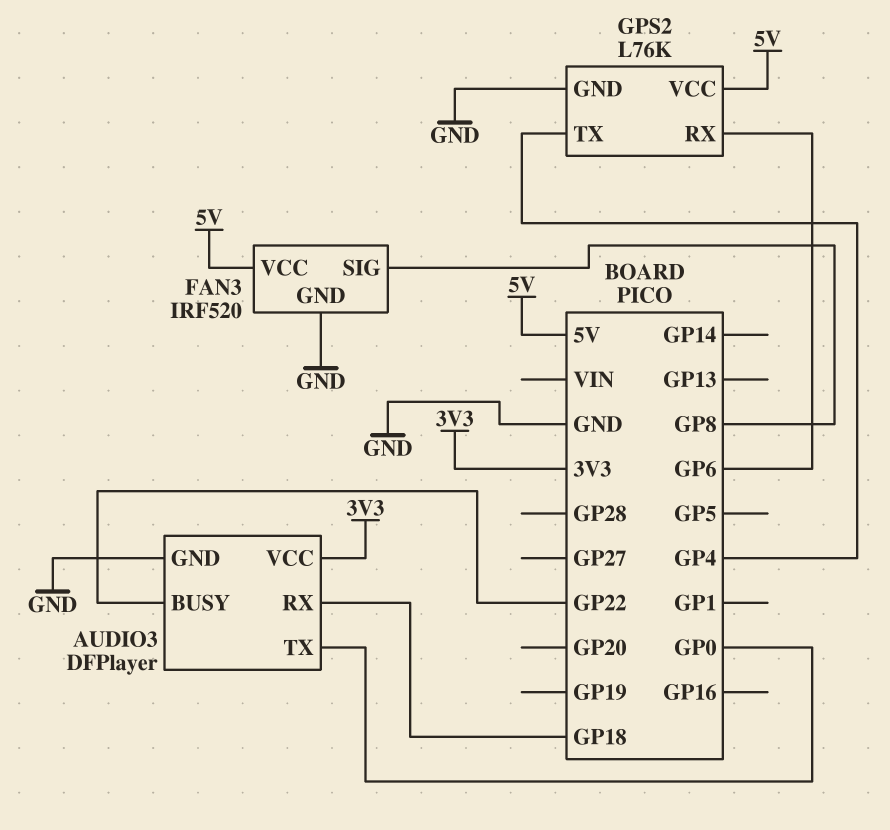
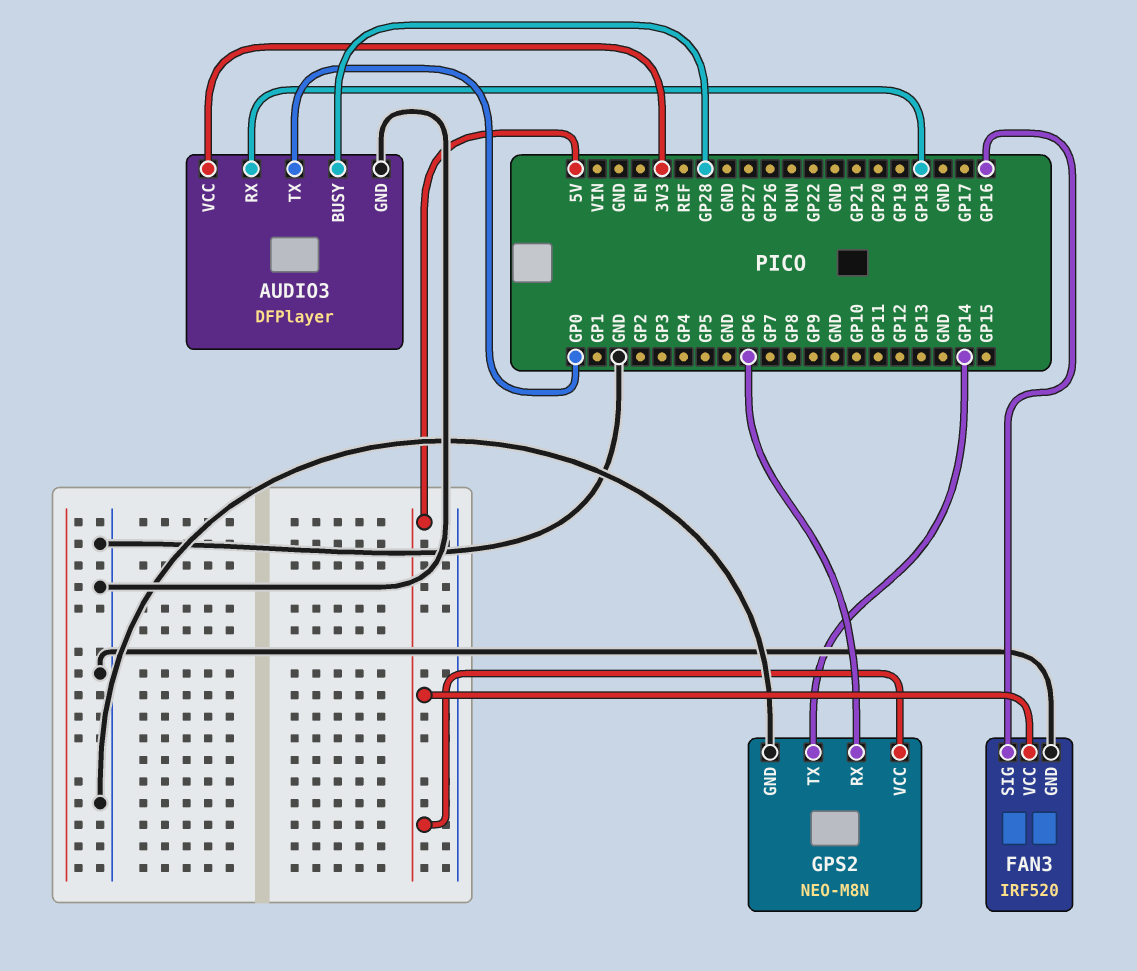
AUDIO3 pin BUSY: GP22 -> GP28
FAN3 pin SIG: GP8 -> GP16
GPS2: L76K -> NEO-M8N
GPS2 pin TX: GP4 -> GP14

